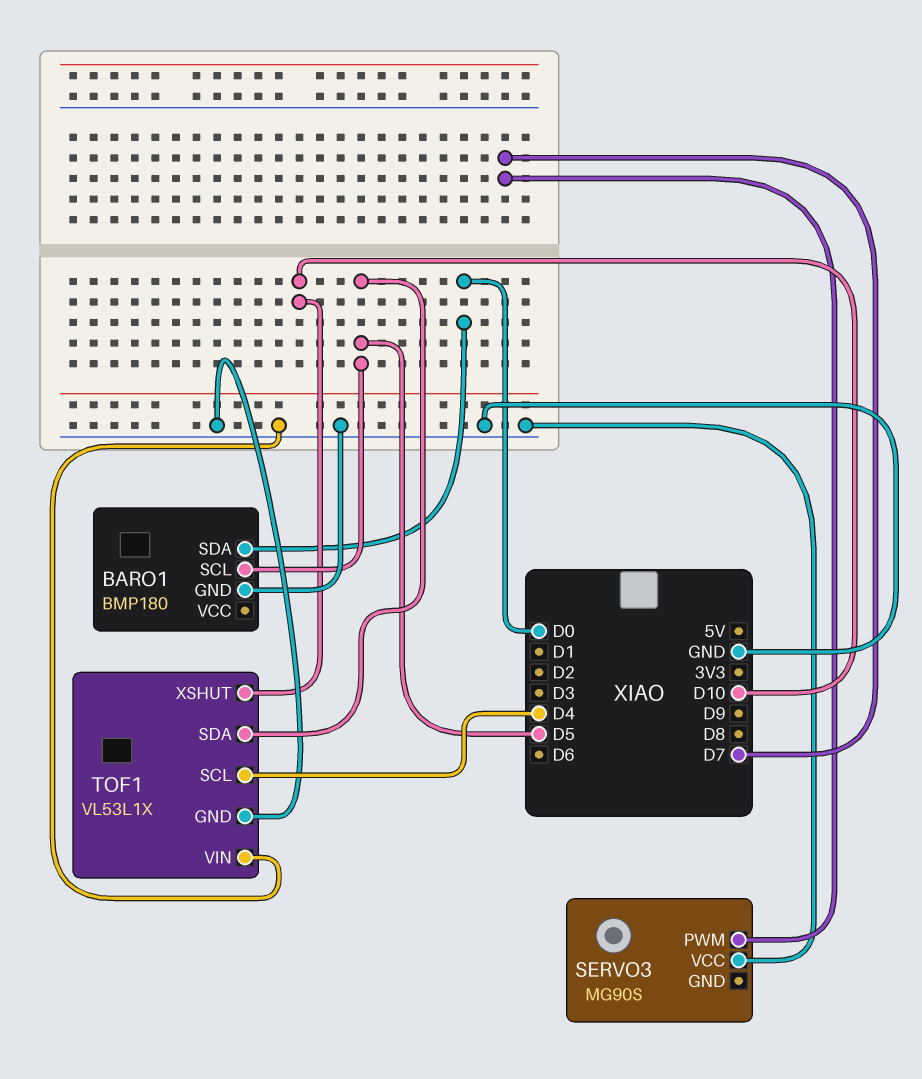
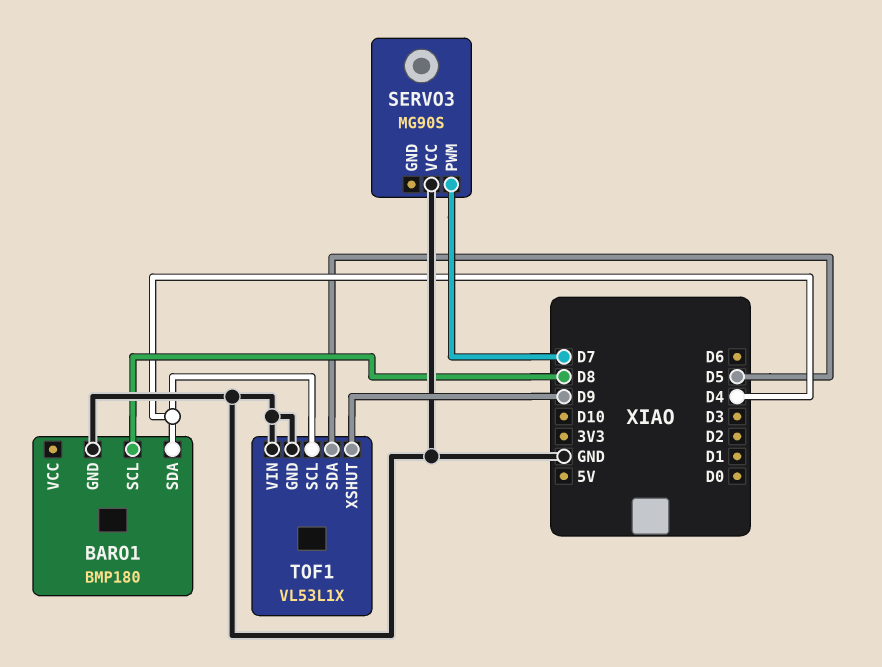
BARO1 pin SCL: D5 -> D8
BARO1 pin SDA: D0 -> D4
TOF1 pin XSHUT: D10 -> D9

